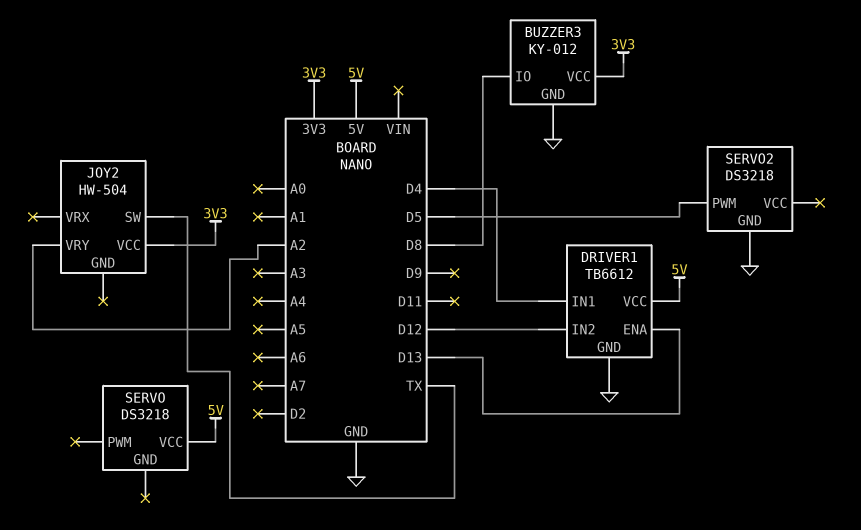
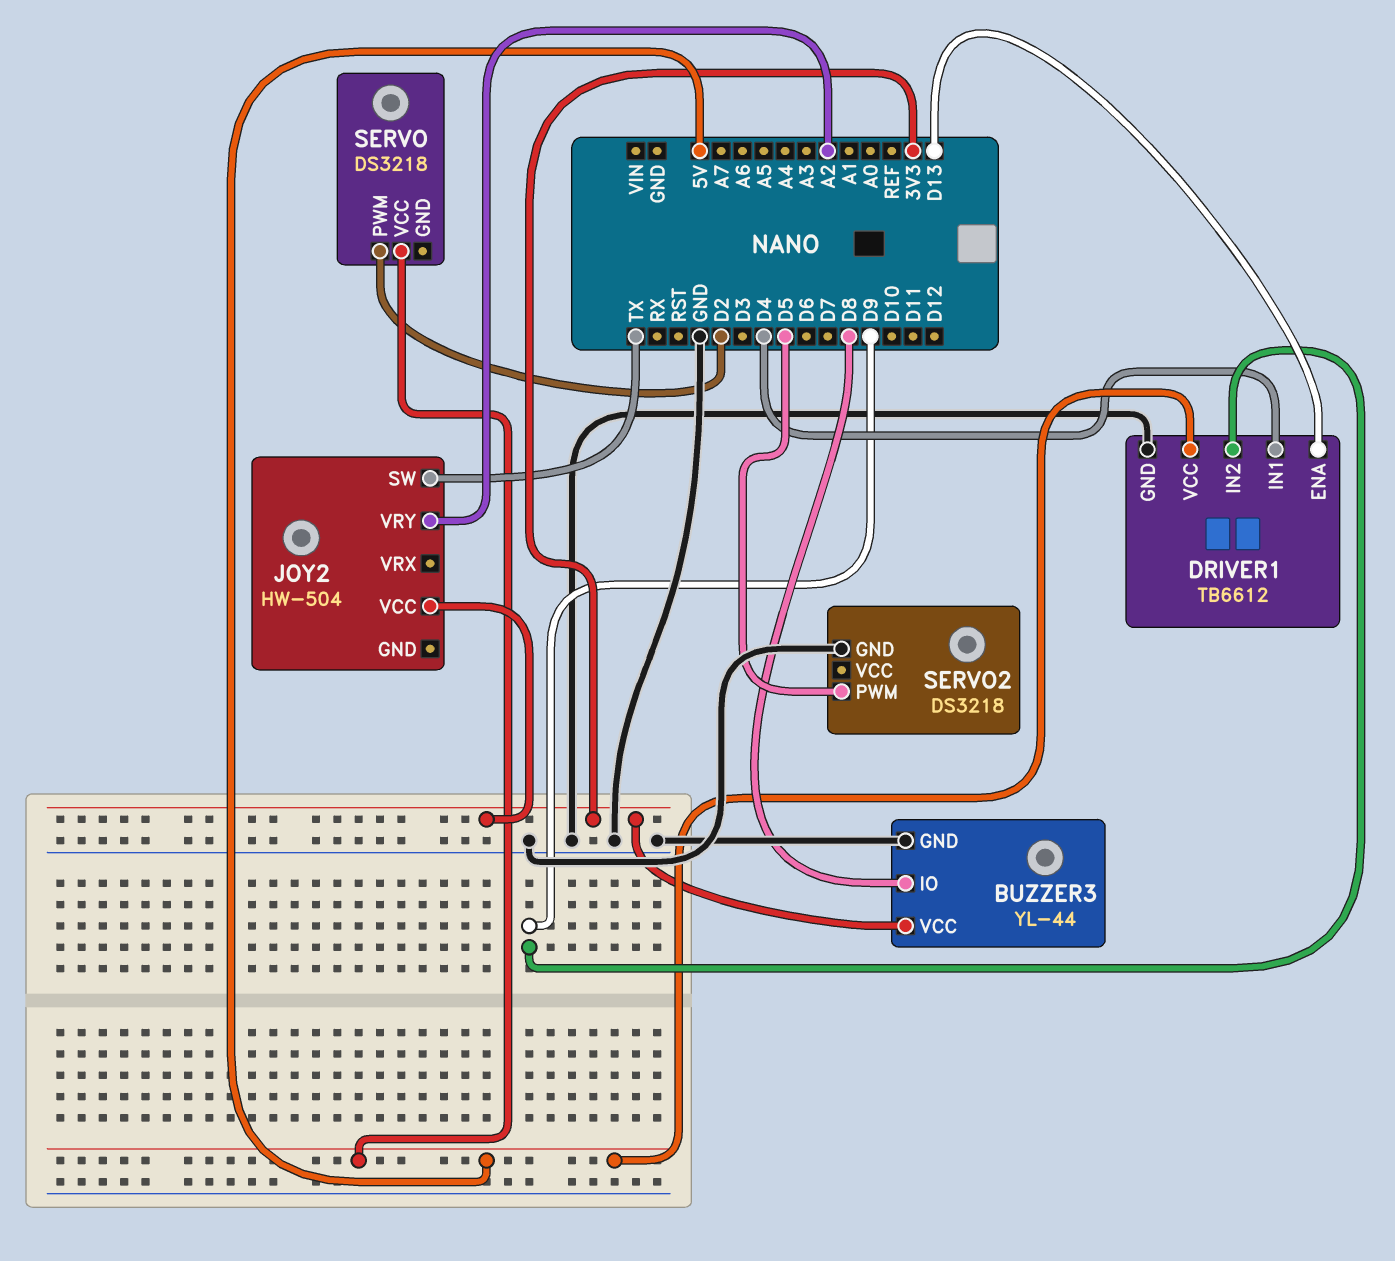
BUZZER3: KY-012 -> YL-44
DRIVER1 pin IN2: D12 -> D9
SERVO pin PWM: none -> D2

